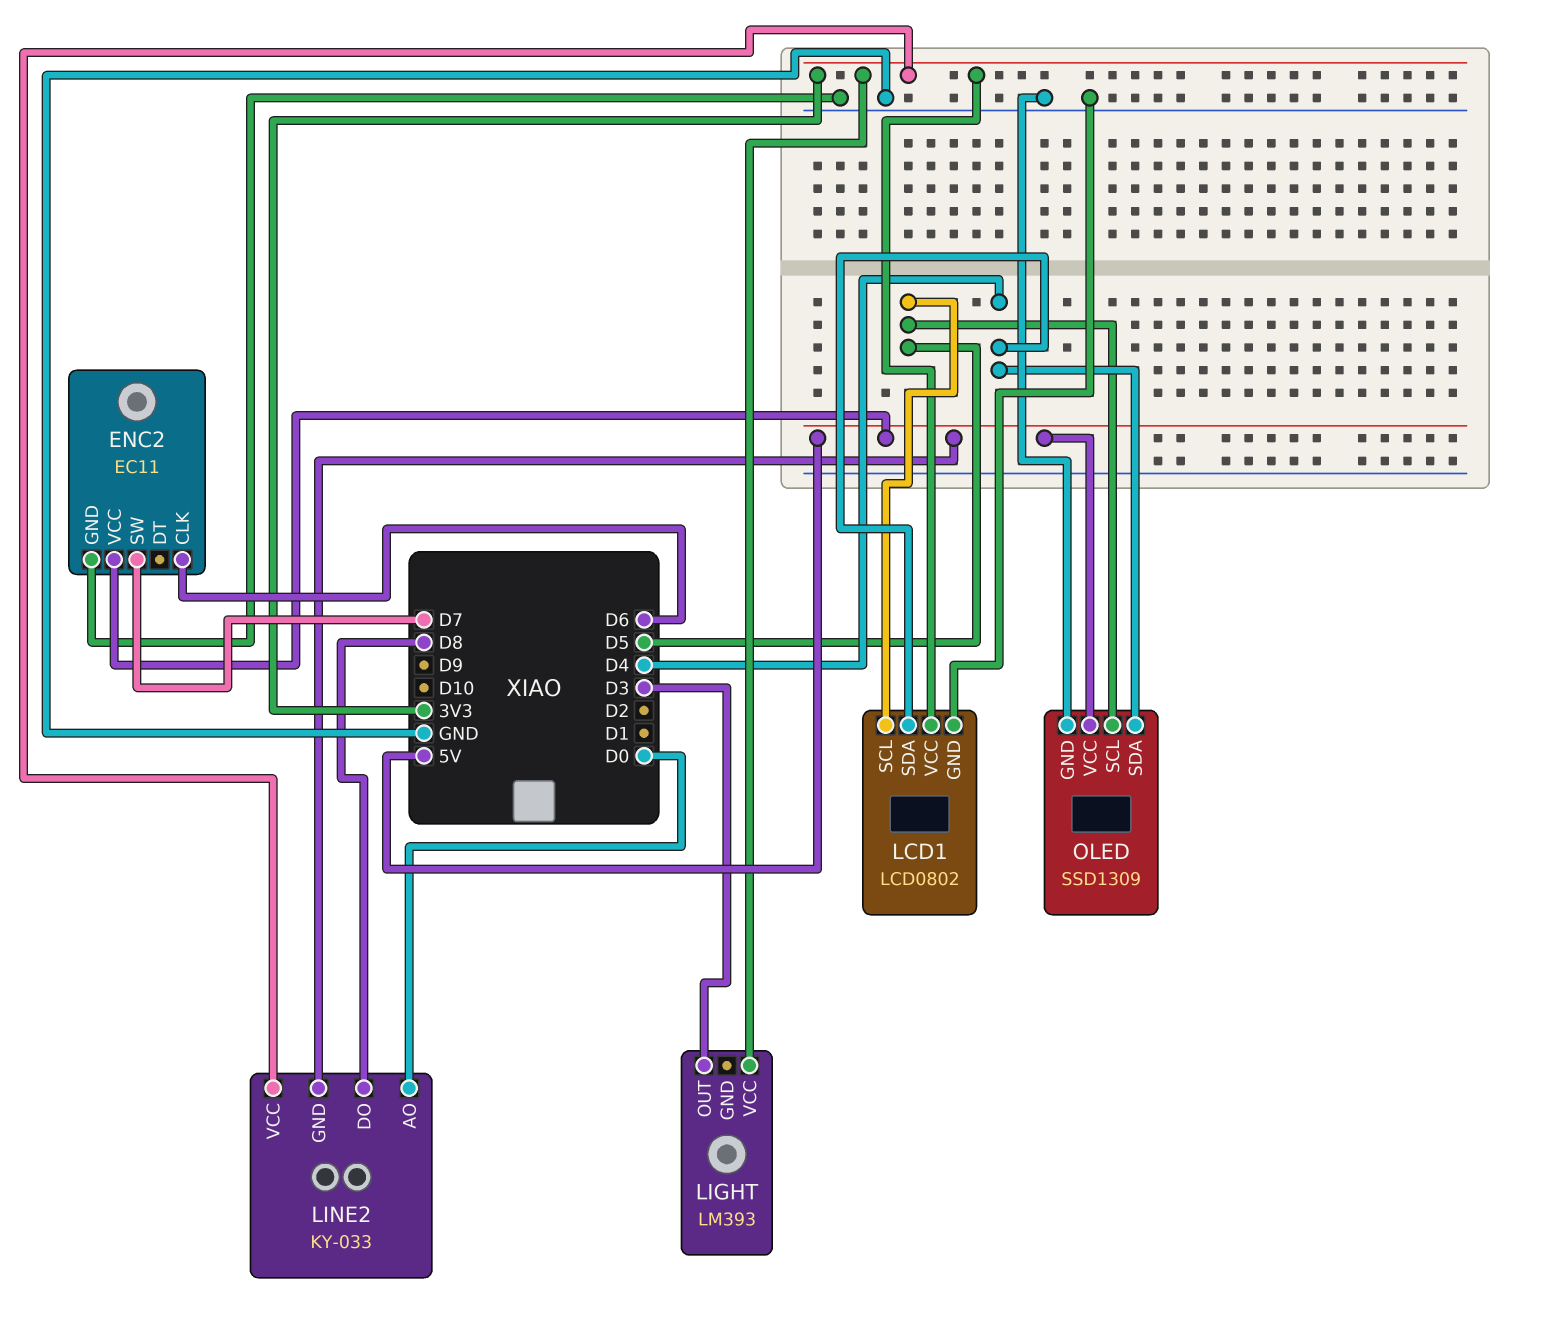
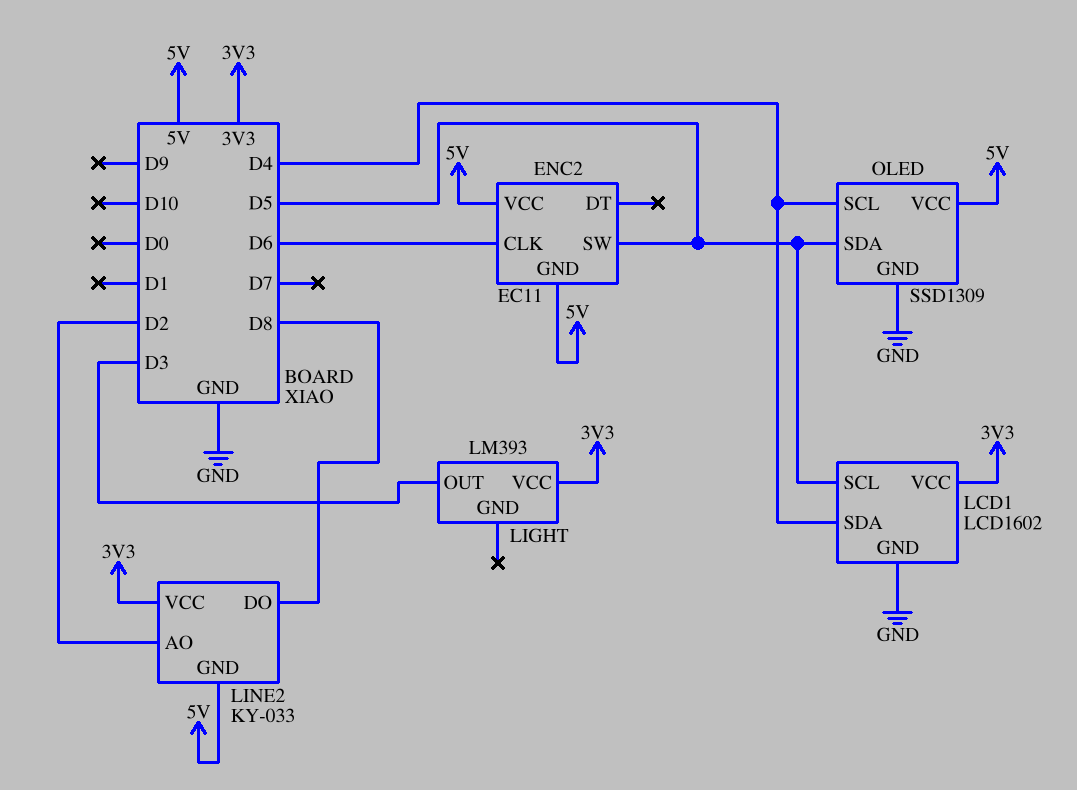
ENC2 pin GND: GND -> 5V
ENC2 pin SW: D7 -> D5
LCD1: LCD0802 -> LCD1602
LINE2 pin AO: D0 -> D2
OLED pin SCL: D5 -> D4
OLED pin SDA: D4 -> D5

